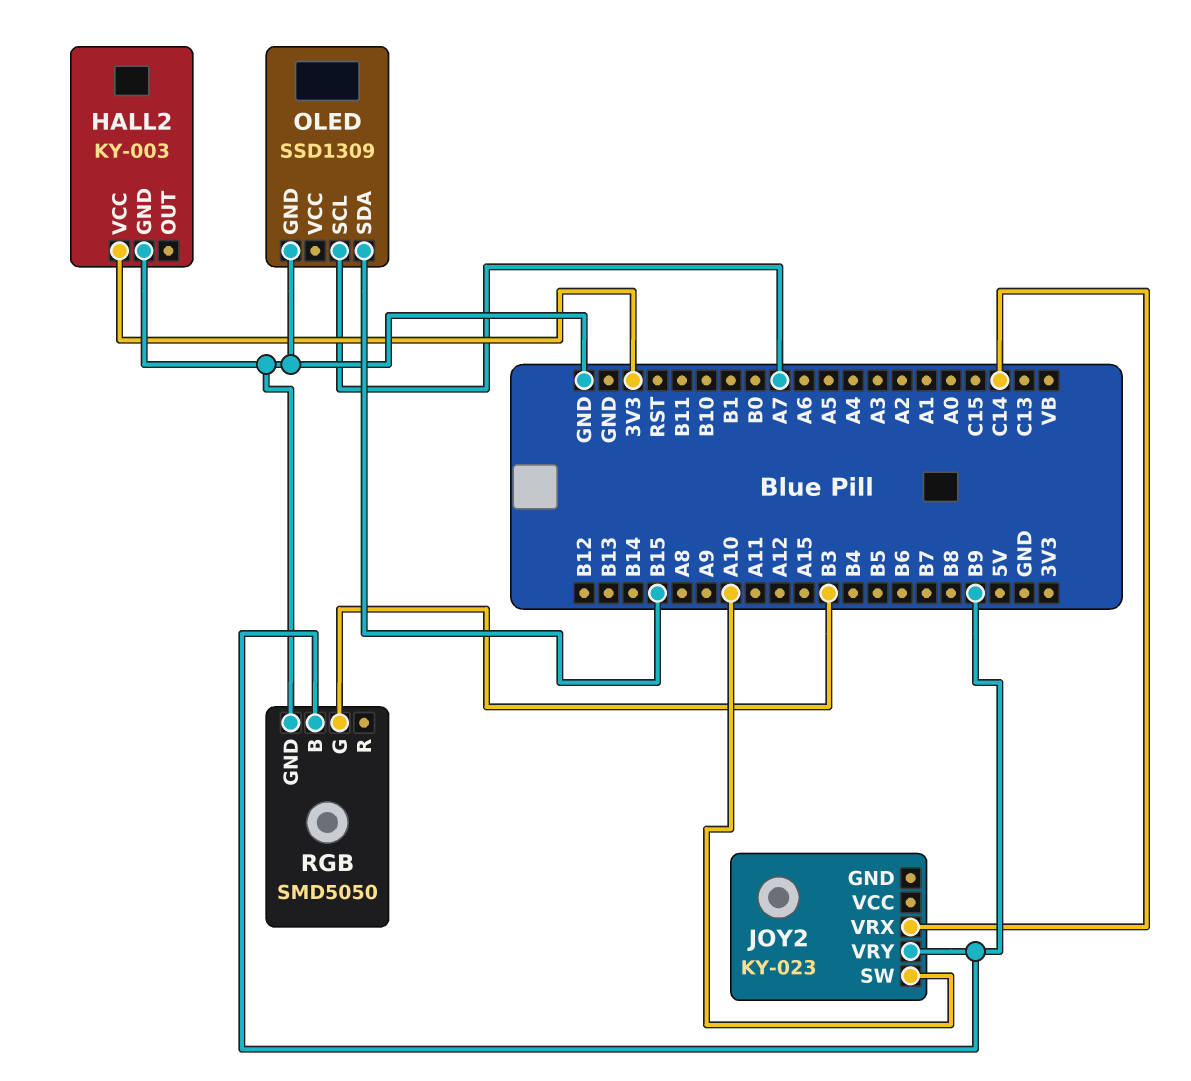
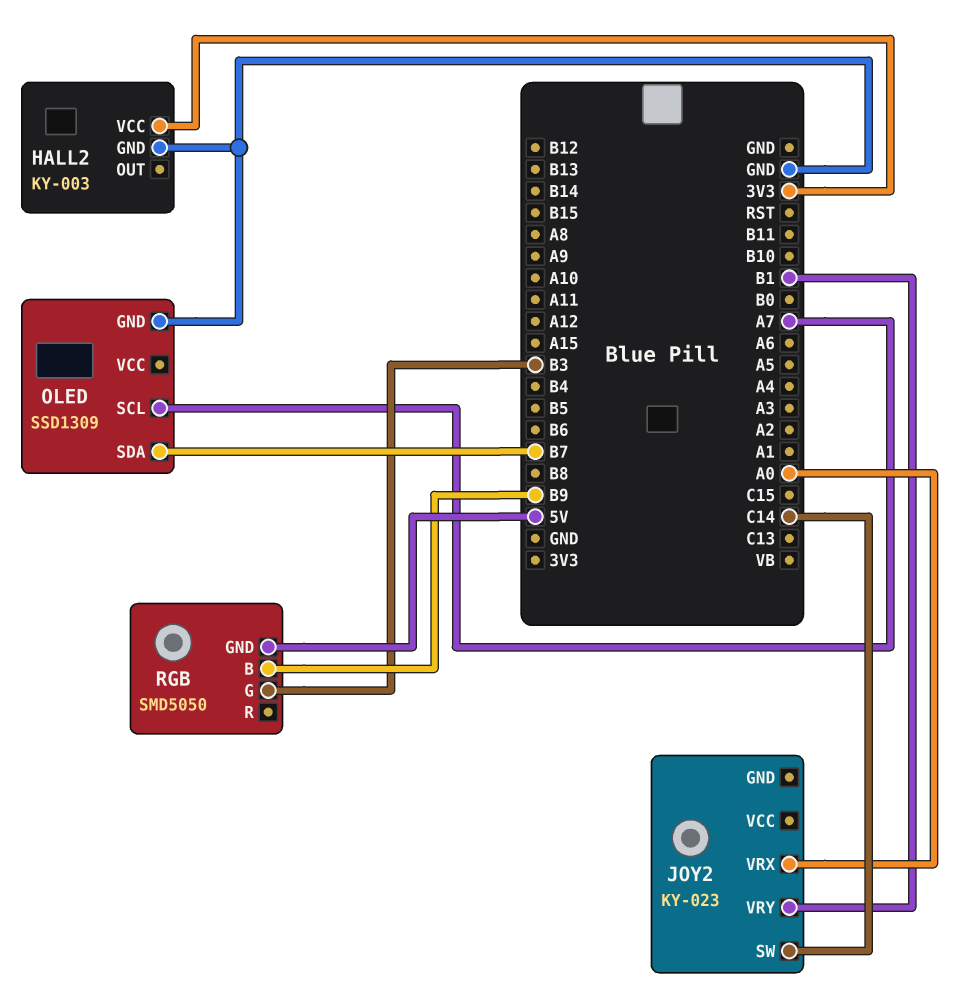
JOY2 pin SW: A10 -> C14
JOY2 pin VRX: C14 -> A0
JOY2 pin VRY: B9 -> B1
OLED pin SDA: B15 -> B7
RGB pin GND: GND -> 5V

